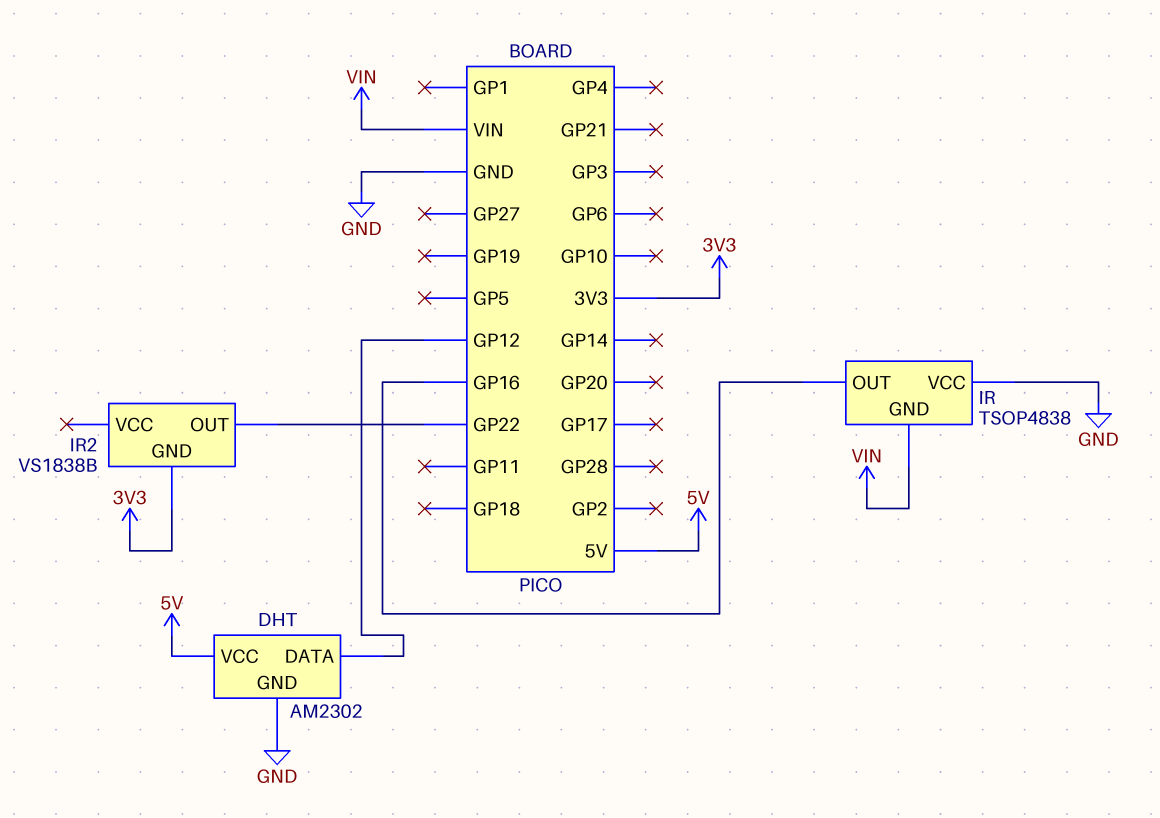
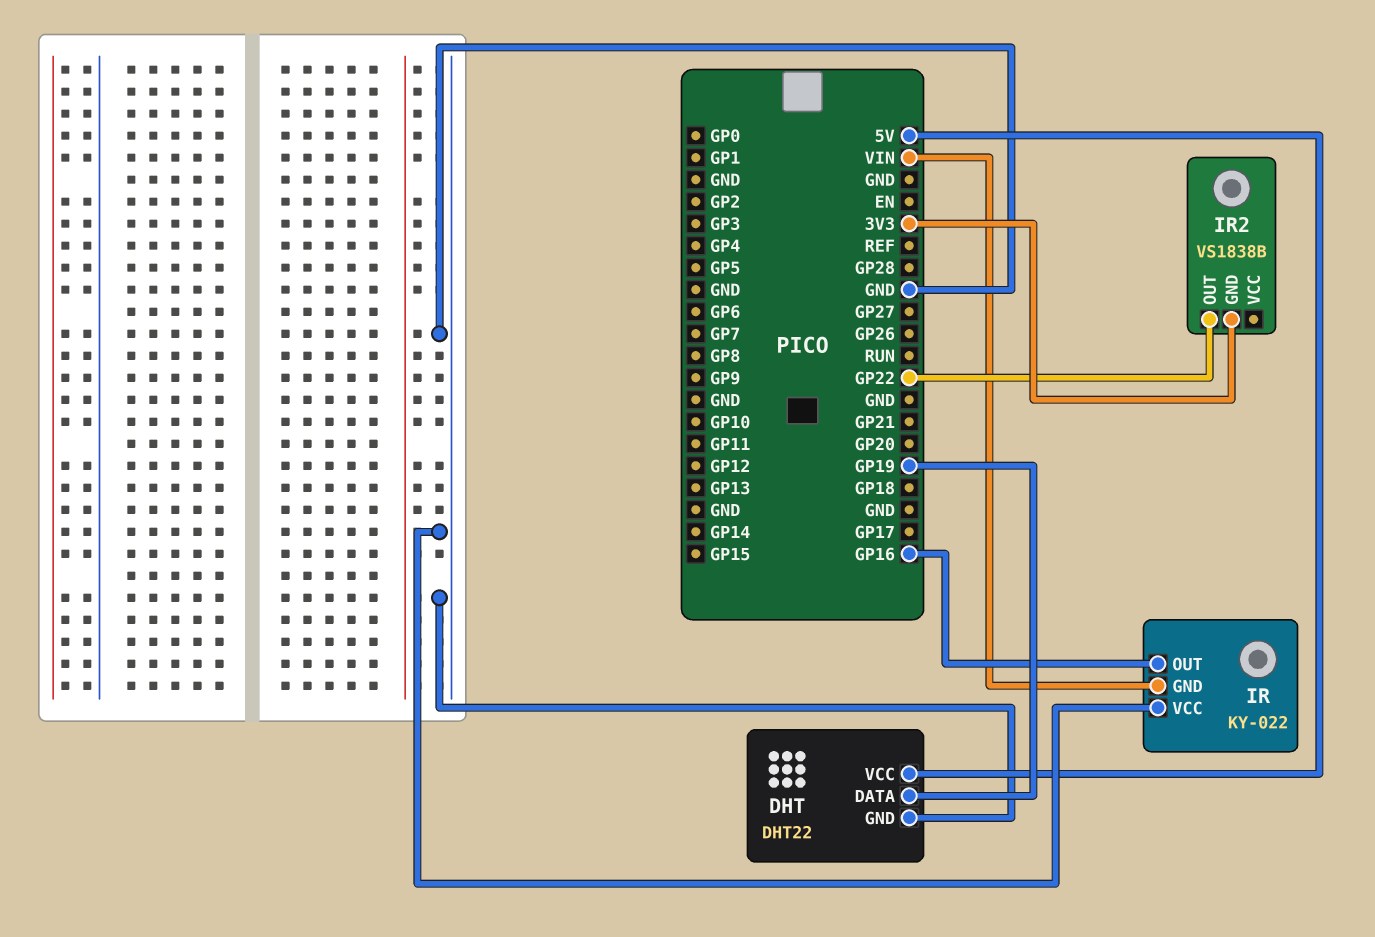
DHT: AM2302 -> DHT22
DHT pin DATA: GP12 -> GP19
IR: TSOP4838 -> KY-022

